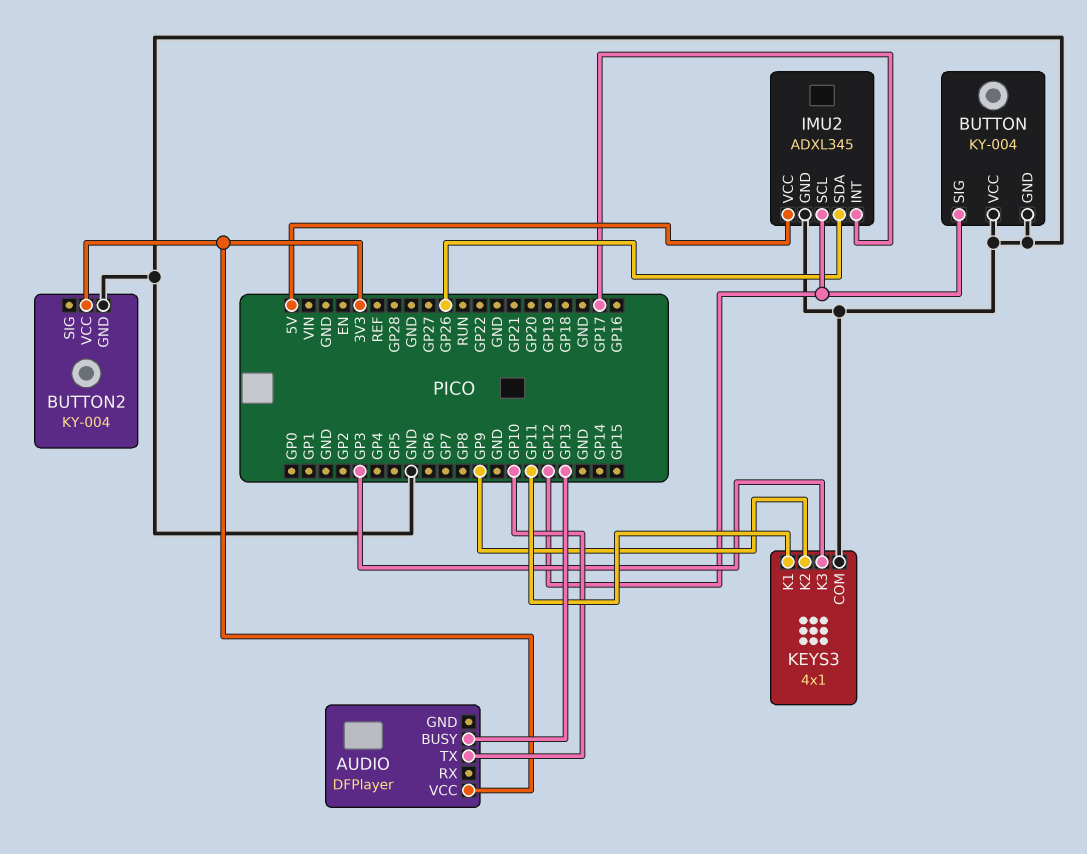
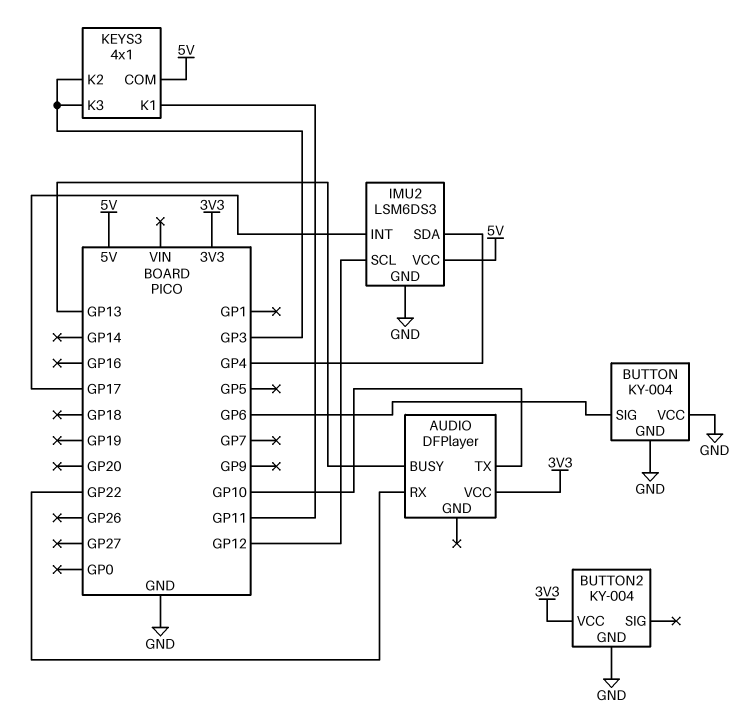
AUDIO pin RX: none -> GP22
BUTTON pin SIG: GP12 -> GP6
IMU2: ADXL345 -> LSM6DS3
IMU2 pin SDA: GP26 -> GP4
KEYS3 pin COM: GND -> 5V
KEYS3 pin K2: GP9 -> GP3

